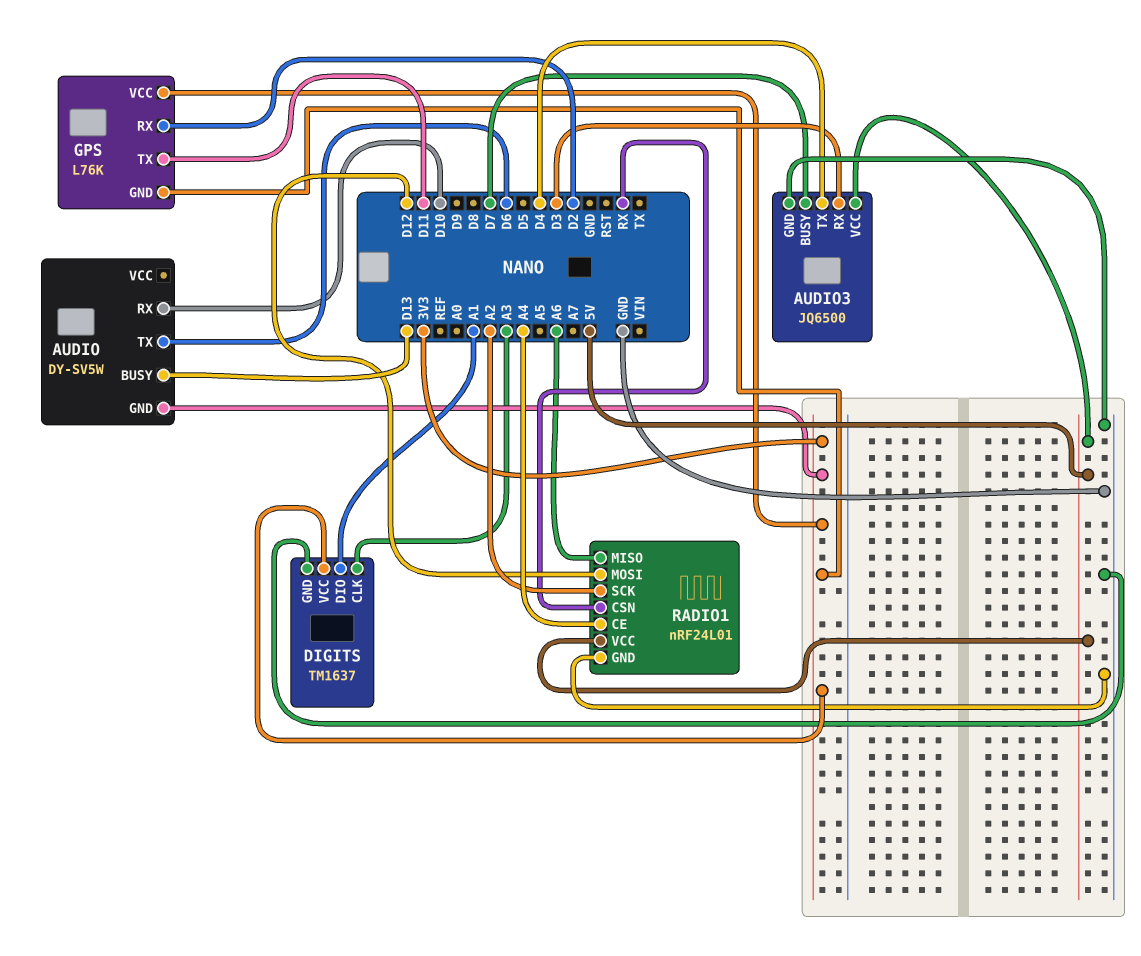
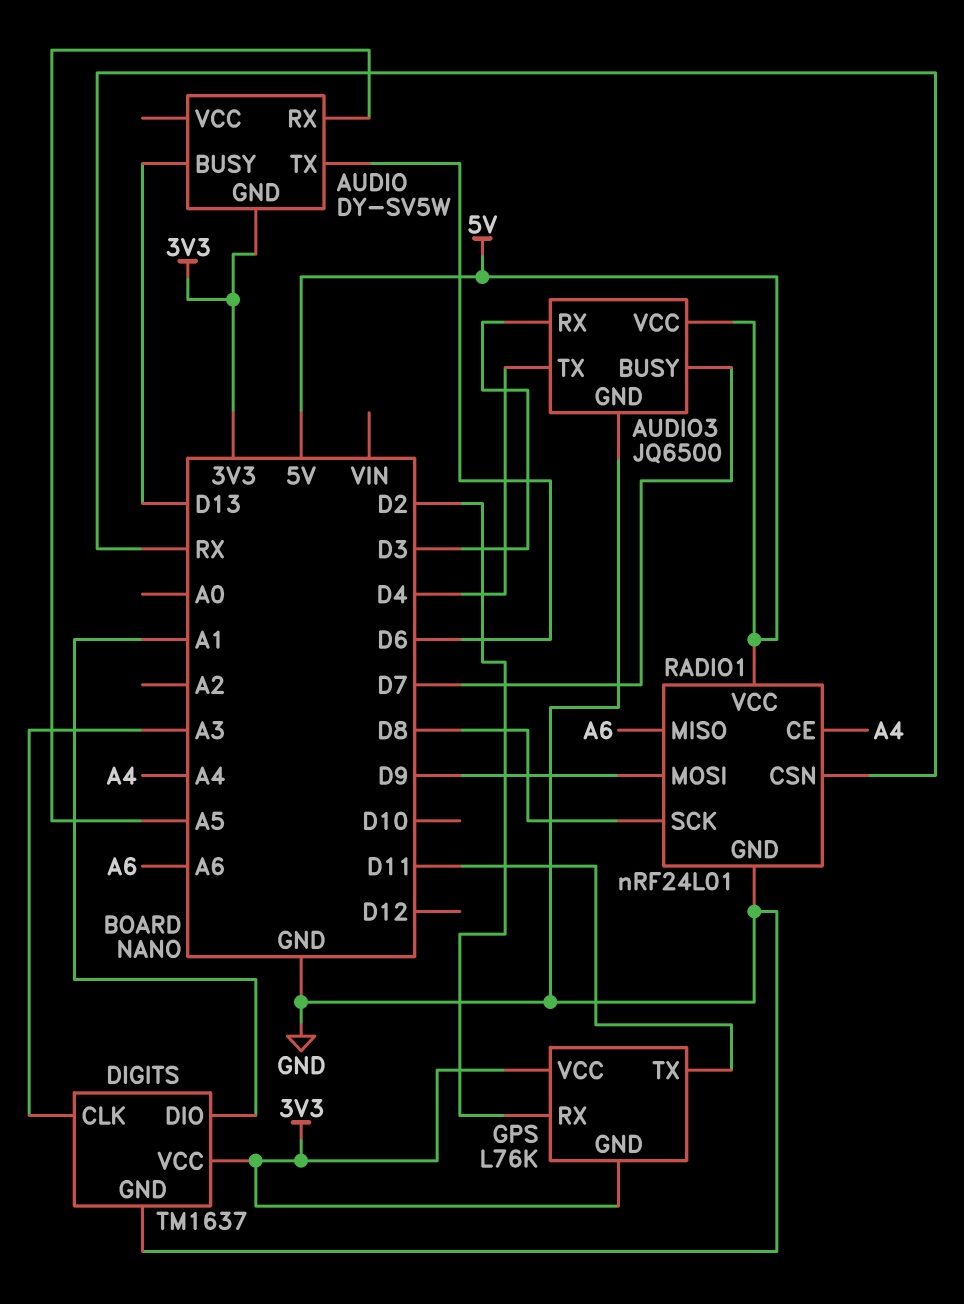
AUDIO pin RX: D10 -> A5
RADIO1 pin MOSI: D12 -> D9
RADIO1 pin SCK: A2 -> D8

